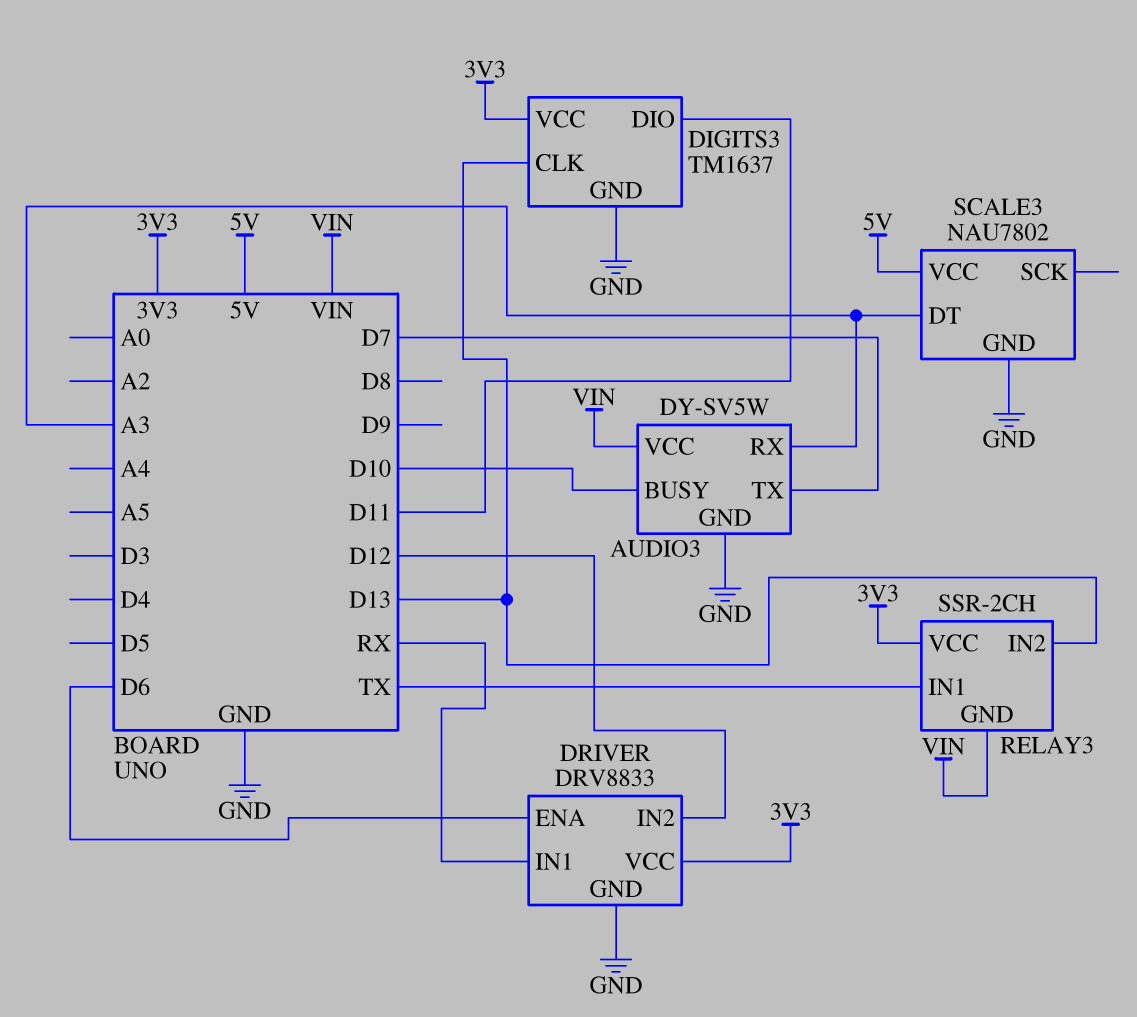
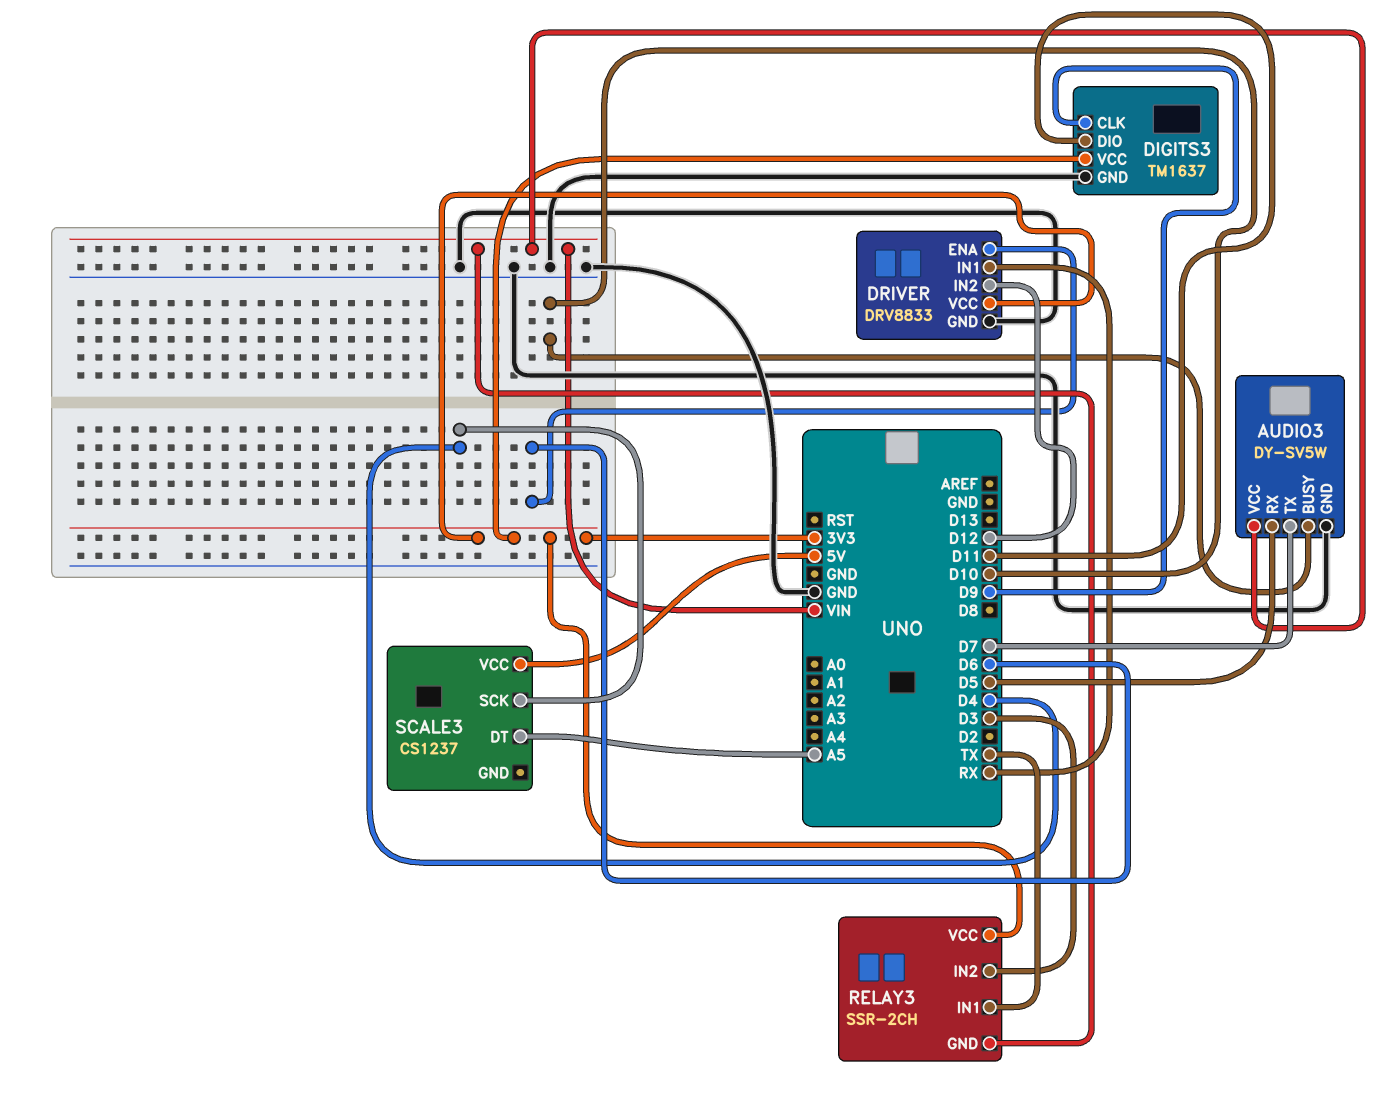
AUDIO3 pin RX: A3 -> D5
DIGITS3 pin CLK: D13 -> D9
RELAY3 pin IN2: D13 -> D3
SCALE3: NAU7802 -> CS1237
SCALE3 pin DT: A3 -> A5
SCALE3 pin GND: GND -> none
SCALE3 pin SCK: none -> D4

